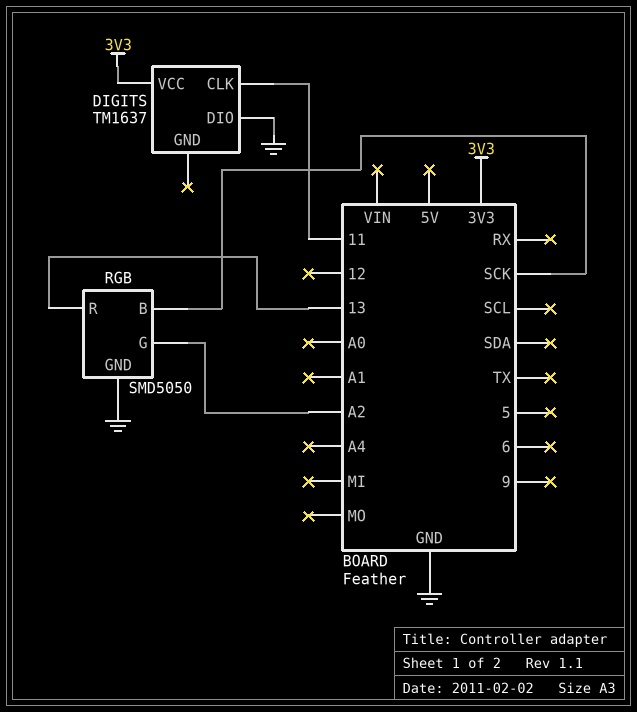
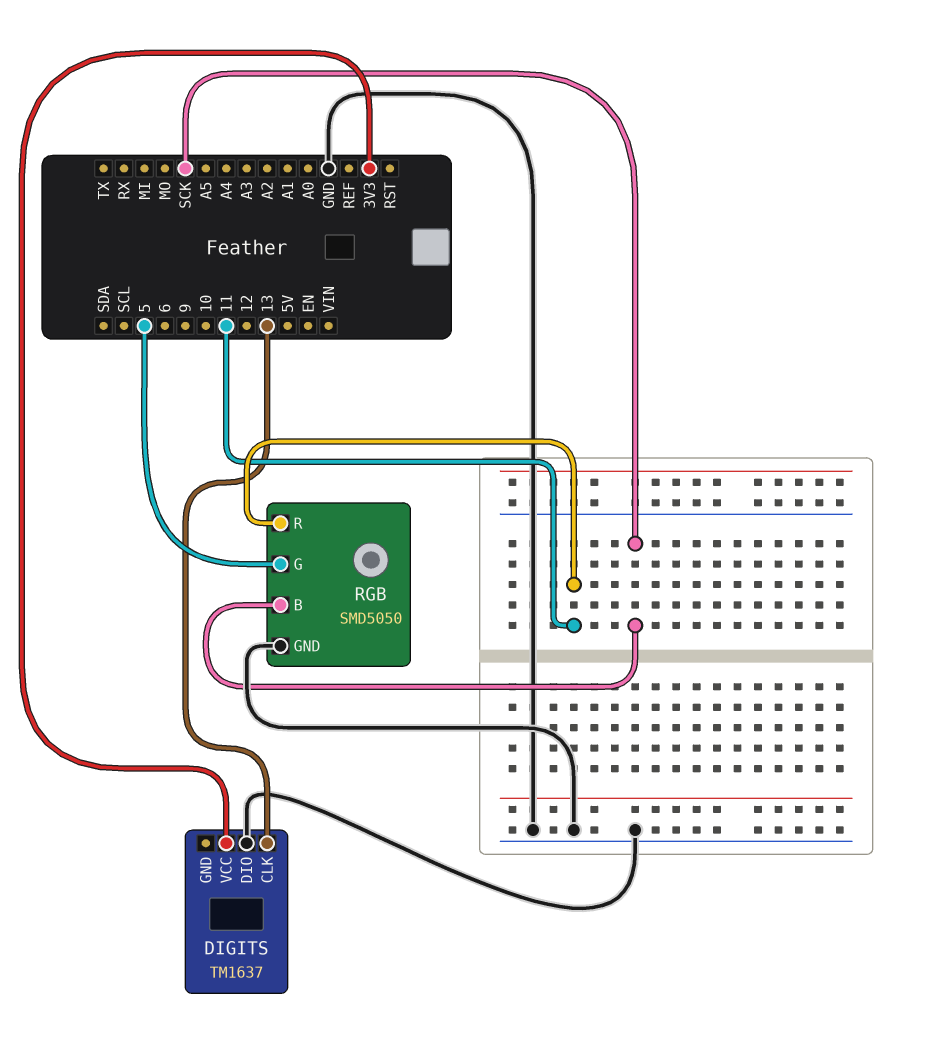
DIGITS pin CLK: 11 -> 13
RGB pin G: A2 -> 5
RGB pin R: 13 -> 11

